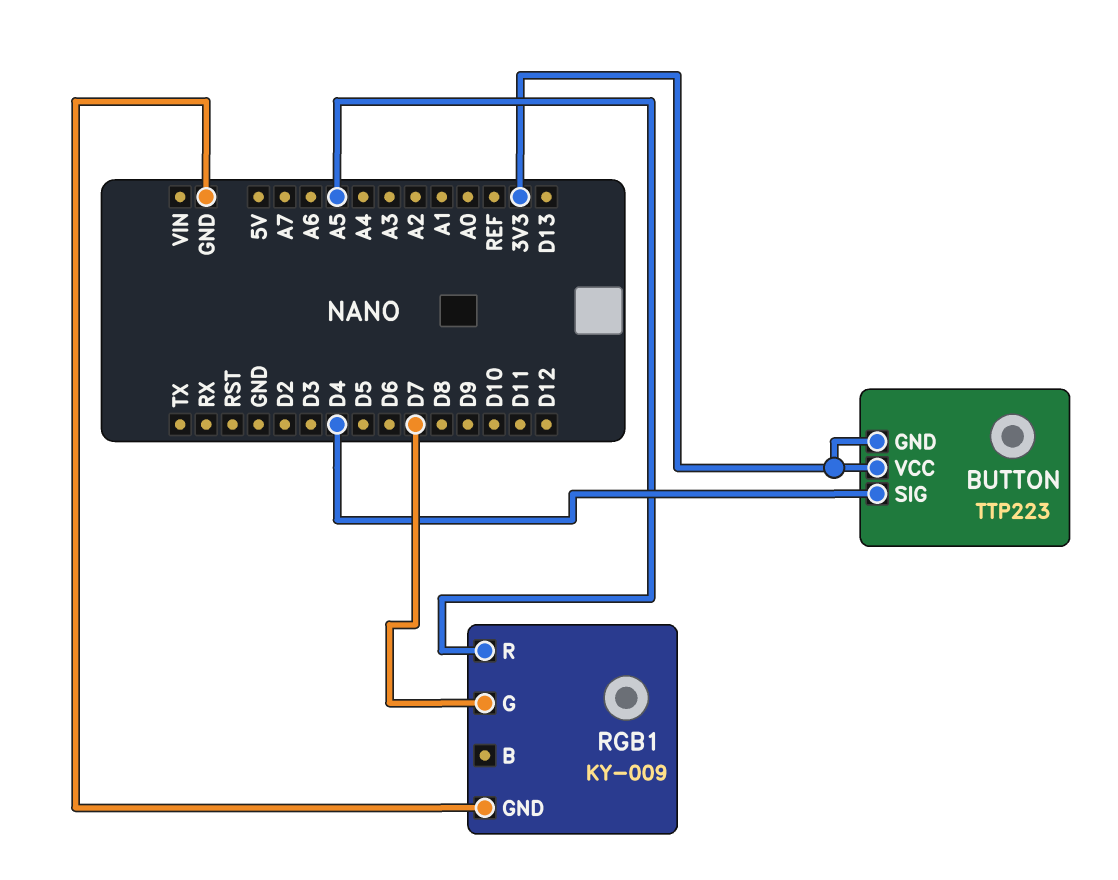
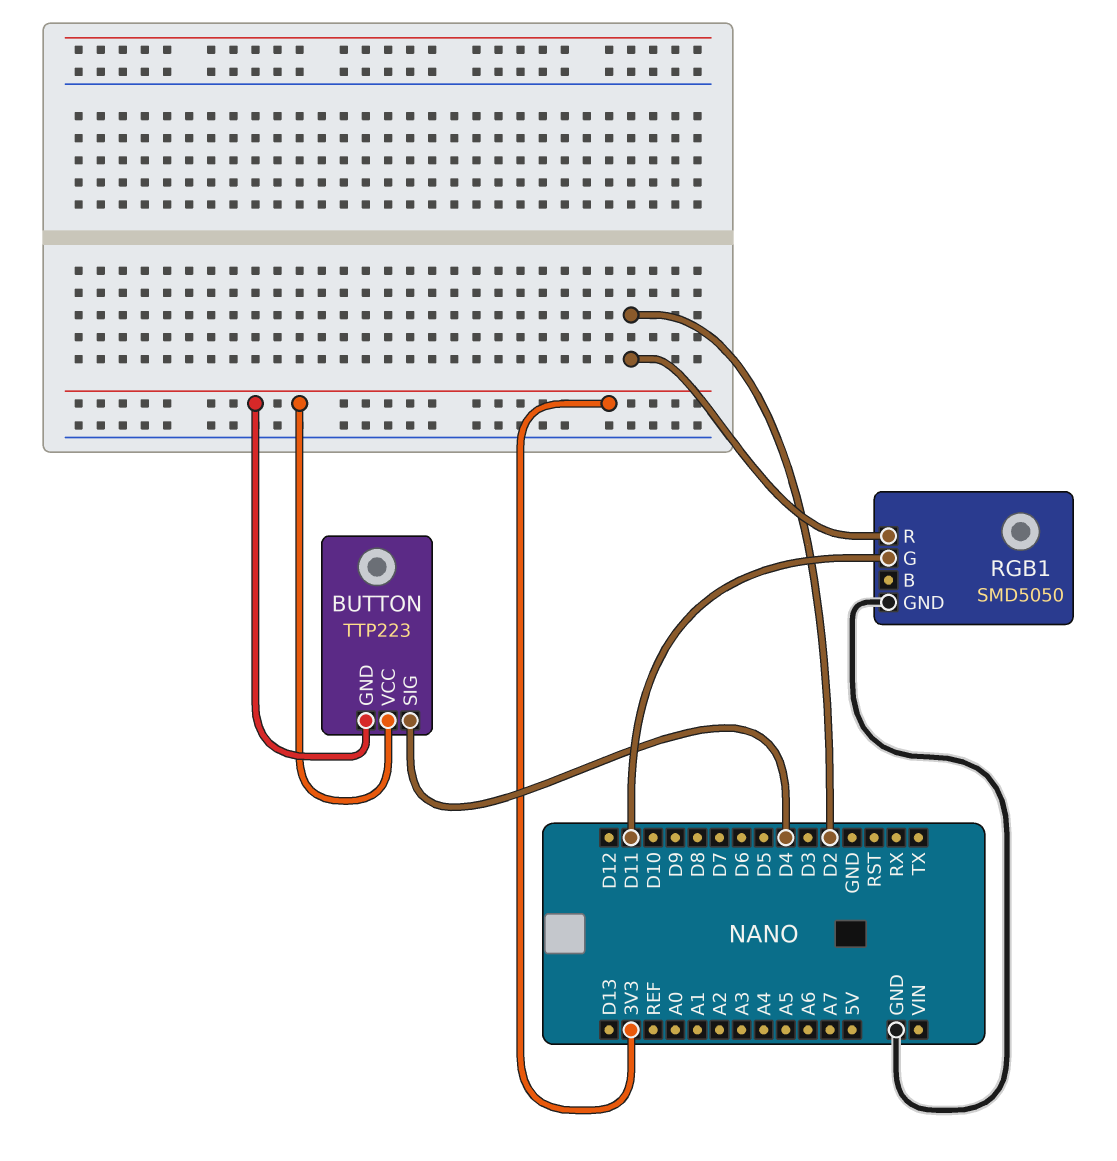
RGB1: KY-009 -> SMD5050
RGB1 pin G: D7 -> D11
RGB1 pin R: A5 -> D2

